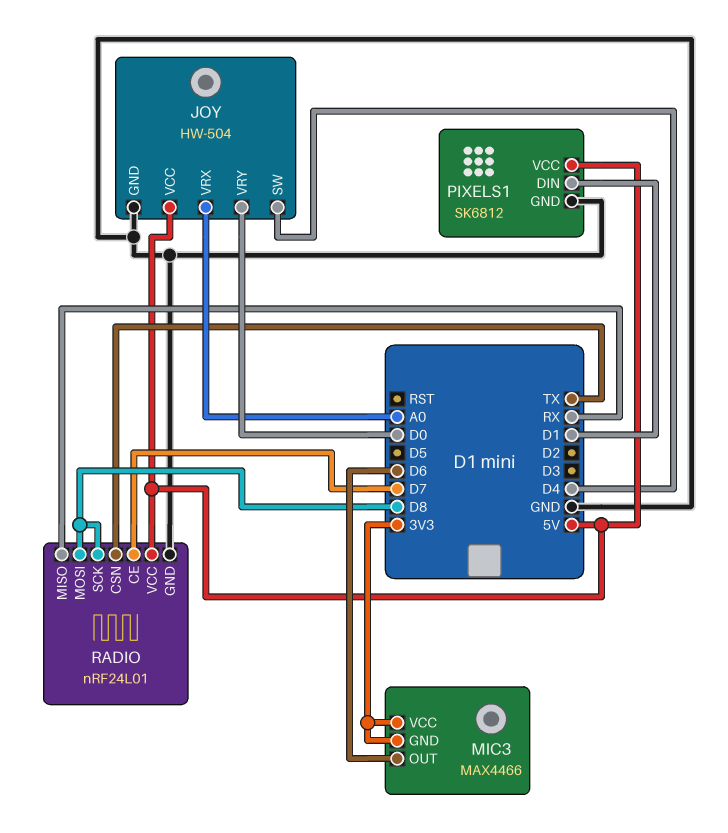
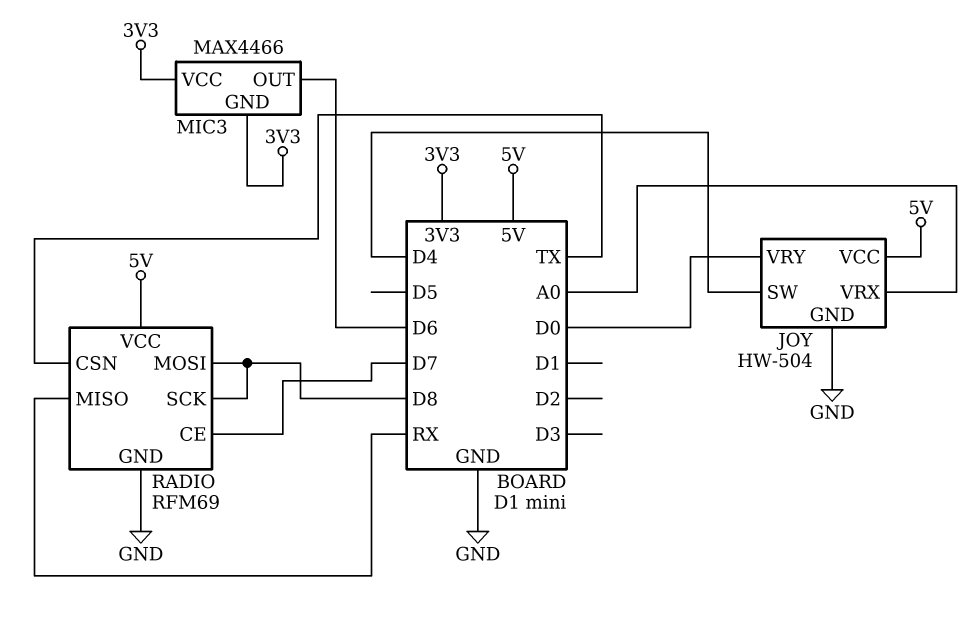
PIXELS1: SK6812 -> none
PIXELS1 pin DIN: D1 -> none
PIXELS1 pin GND: GND -> none
PIXELS1 pin VCC: 5V -> none
RADIO: nRF24L01 -> RFM69

